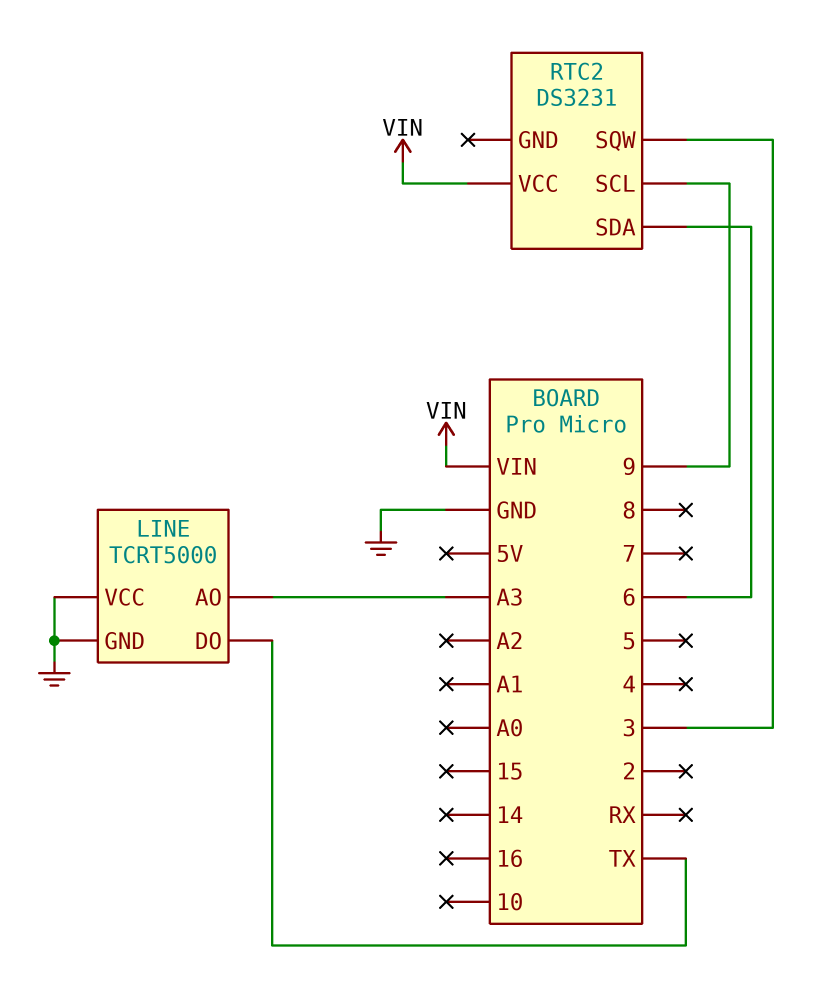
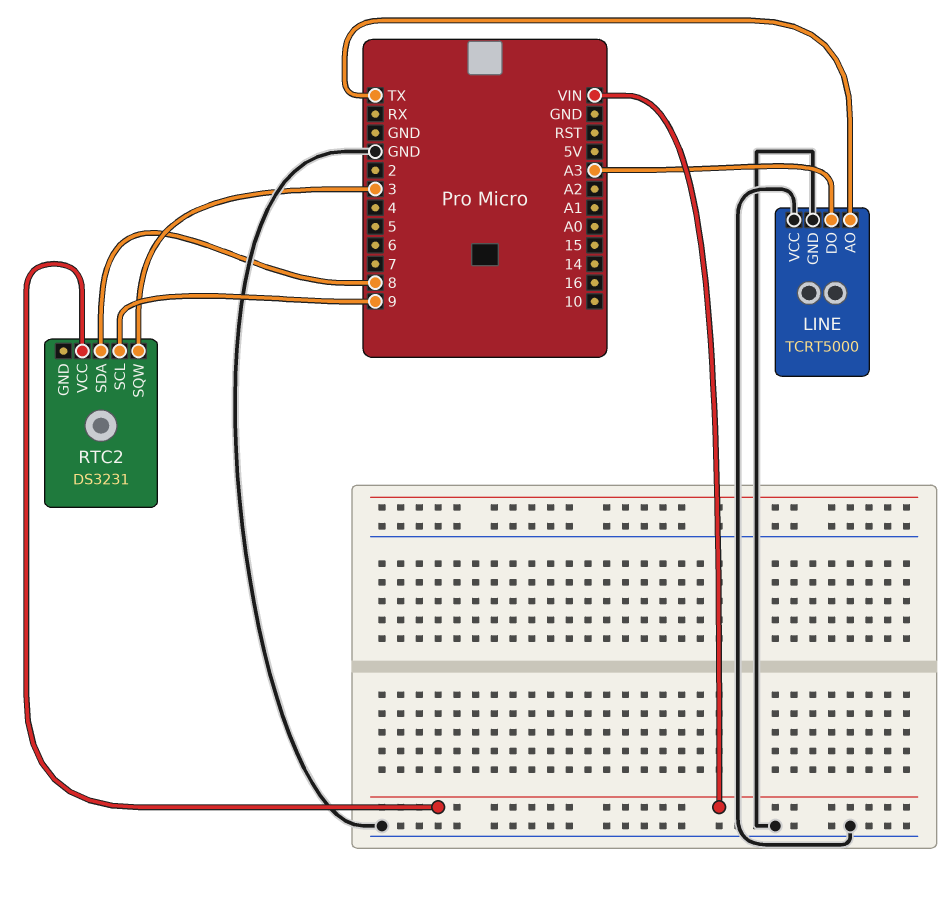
LINE pin AO: A3 -> TX
LINE pin DO: TX -> A3
RTC2 pin SDA: 6 -> 8

